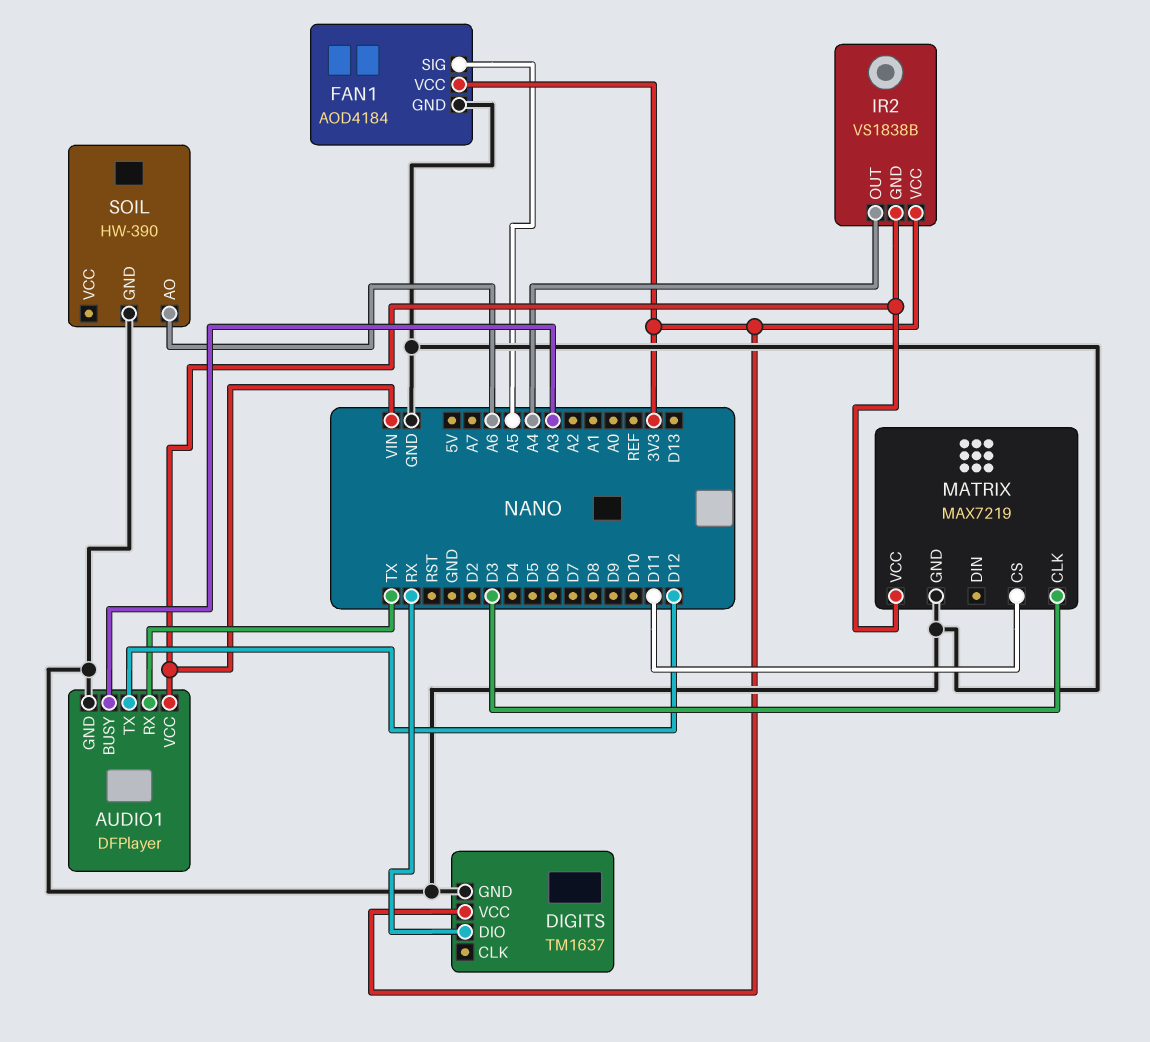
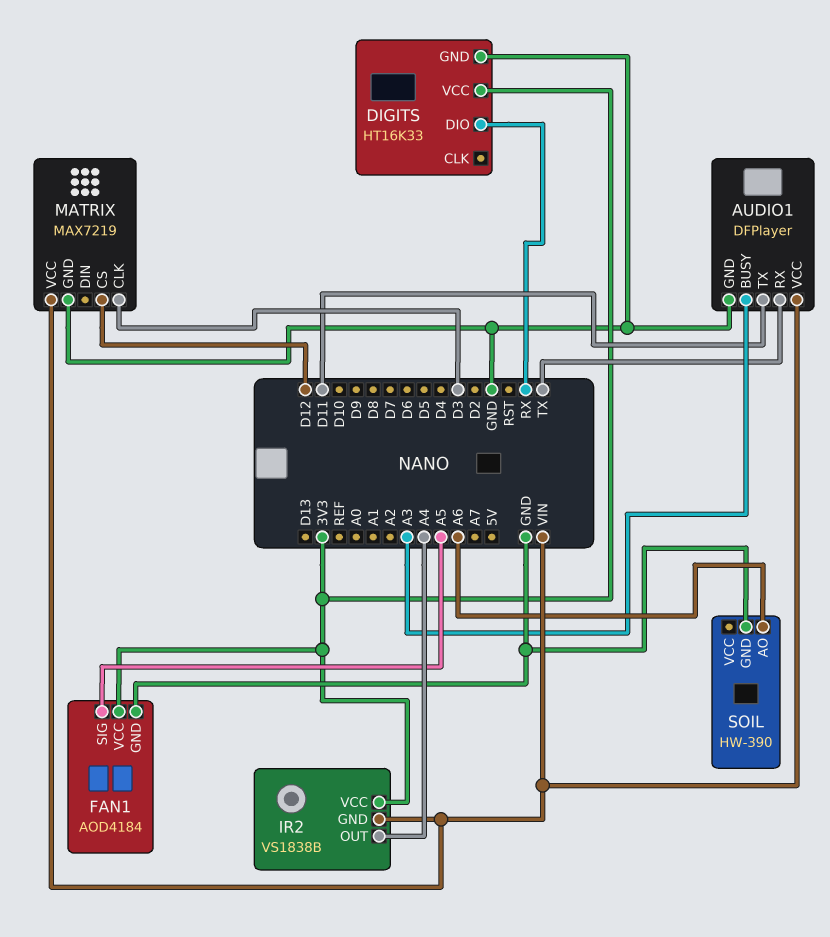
AUDIO1 pin TX: D12 -> D11
DIGITS: TM1637 -> HT16K33
MATRIX pin CS: D11 -> D12

